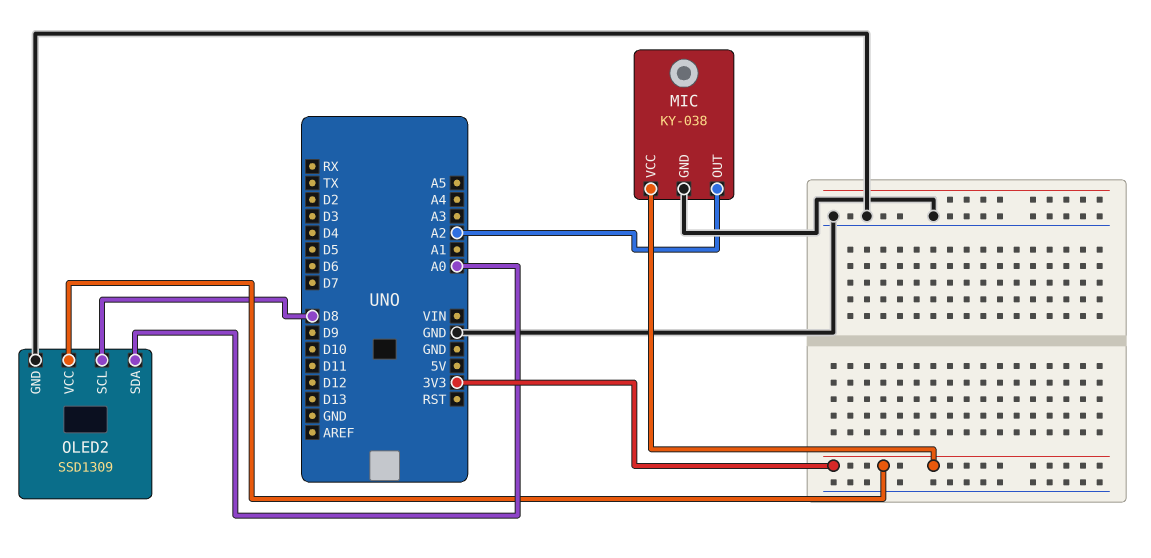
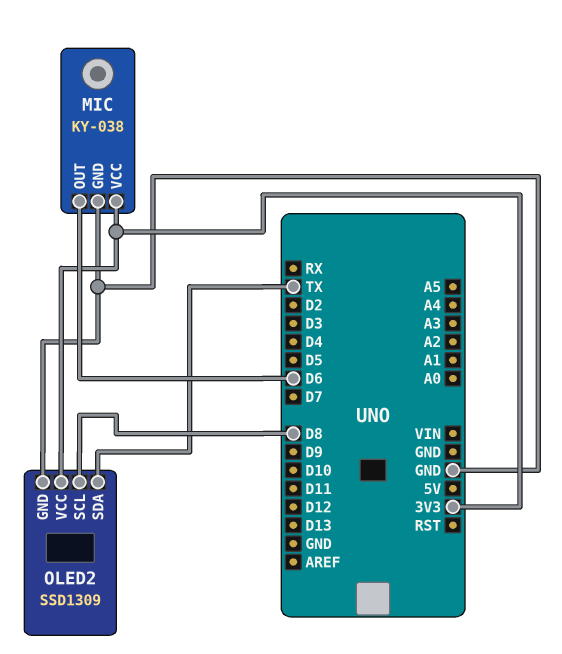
MIC pin OUT: A2 -> D6
OLED2 pin SDA: A0 -> TX

